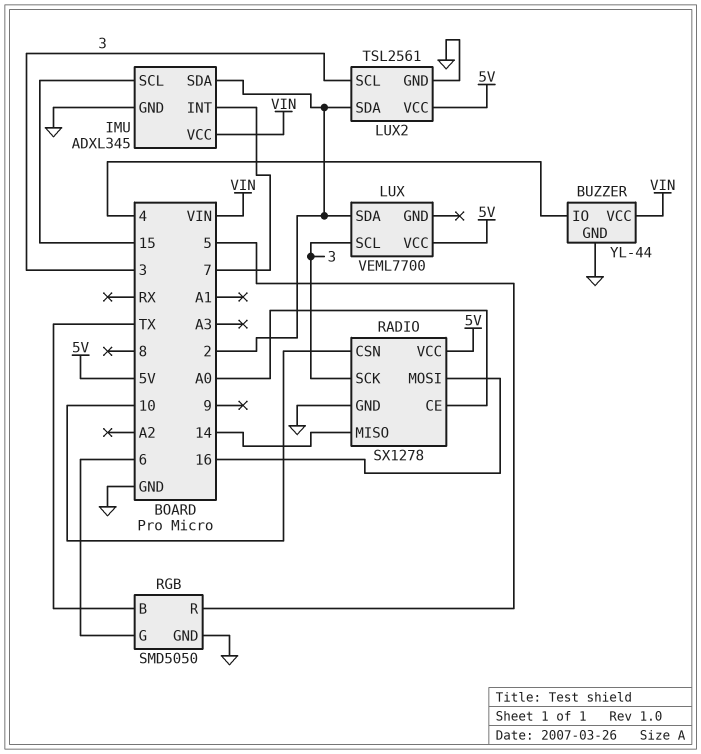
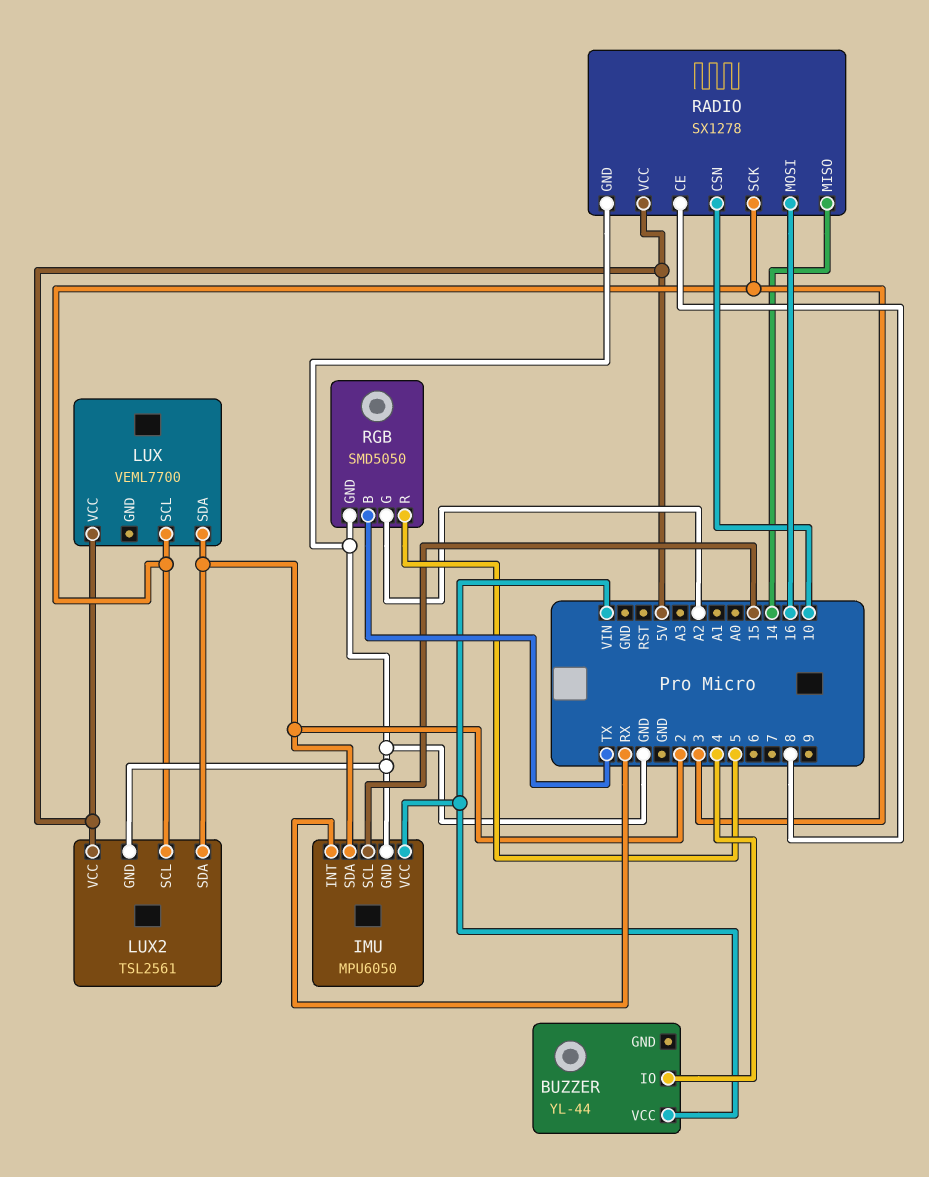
BUZZER pin GND: GND -> none
IMU: ADXL345 -> MPU6050
IMU pin INT: 7 -> RX
RADIO pin CE: A0 -> 8
RGB pin G: 6 -> A2

